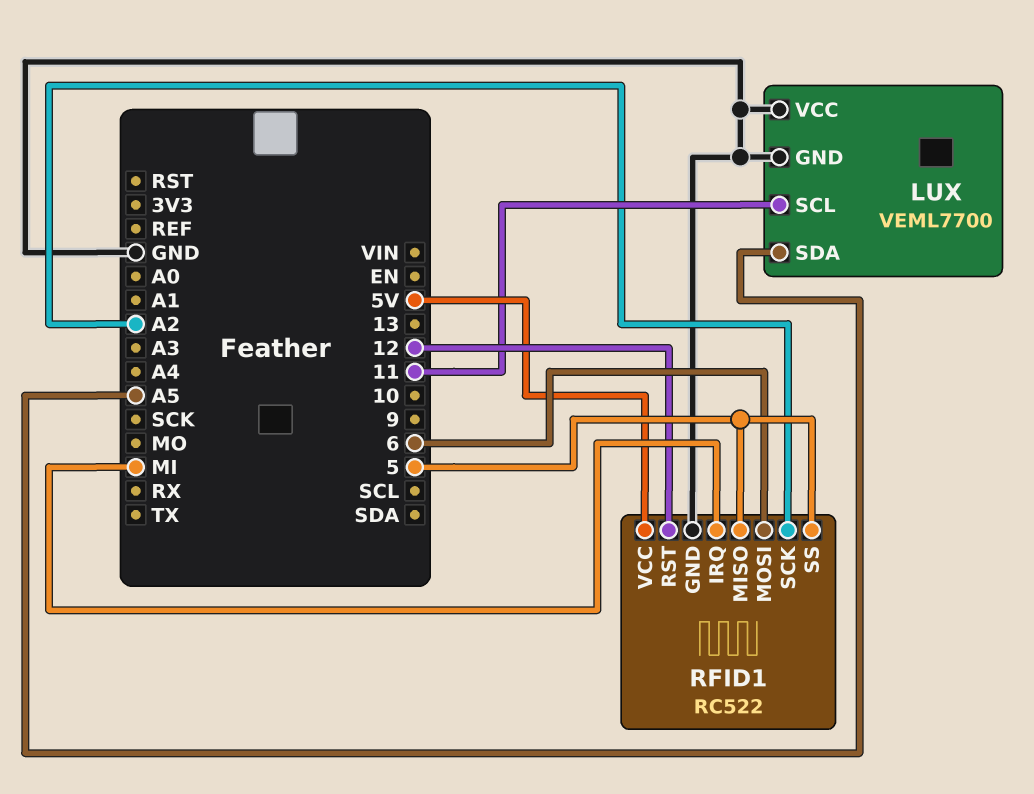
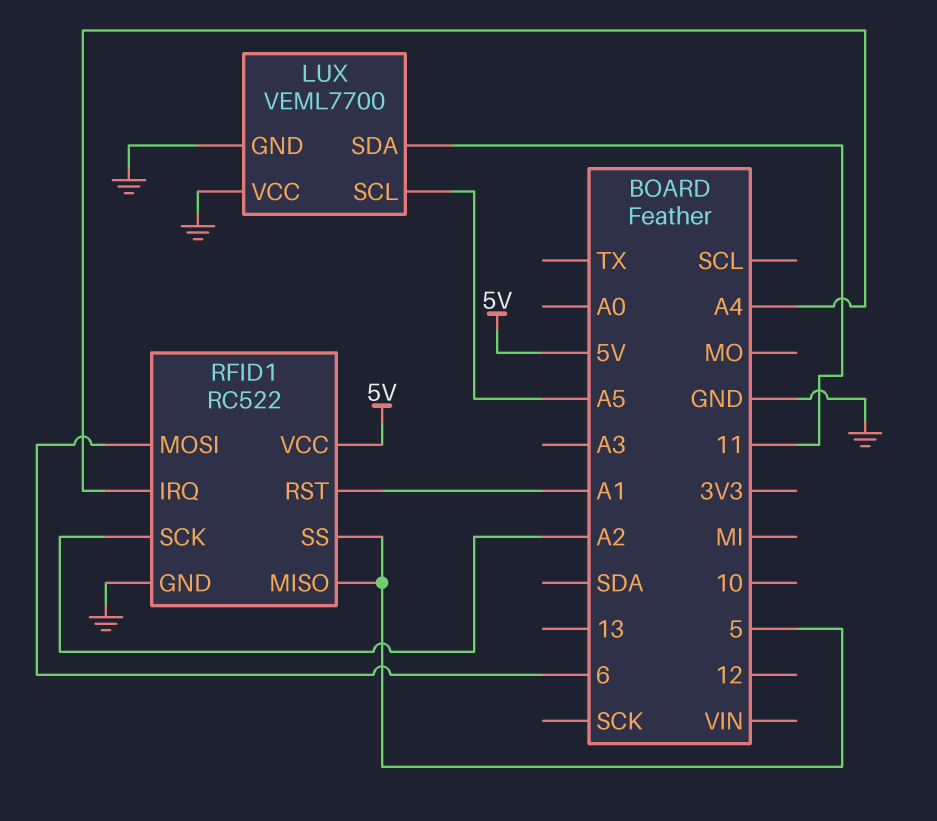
LUX pin SCL: 11 -> A5
LUX pin SDA: A5 -> 11
RFID1 pin IRQ: MI -> A4
RFID1 pin RST: 12 -> A1

